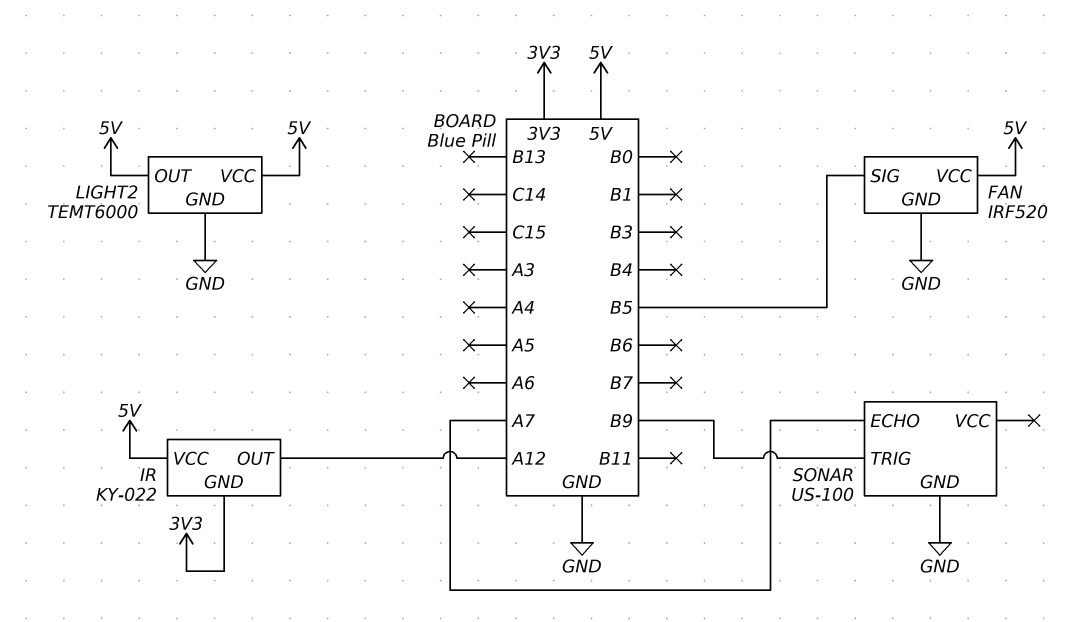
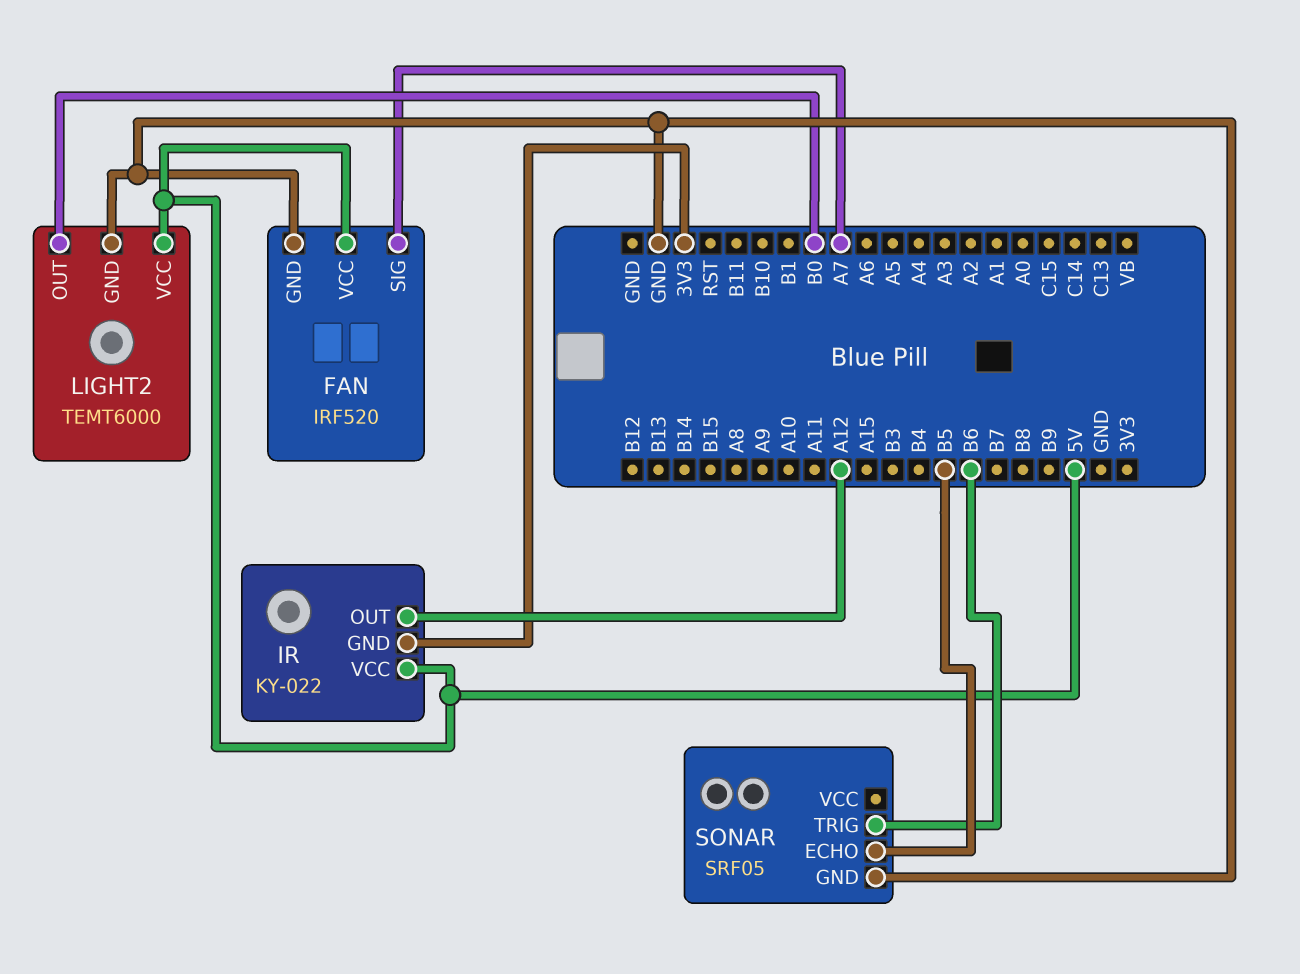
FAN pin SIG: B5 -> A7
LIGHT2 pin OUT: 5V -> B0
SONAR: US-100 -> SRF05
SONAR pin ECHO: A7 -> B5
SONAR pin TRIG: B9 -> B6

